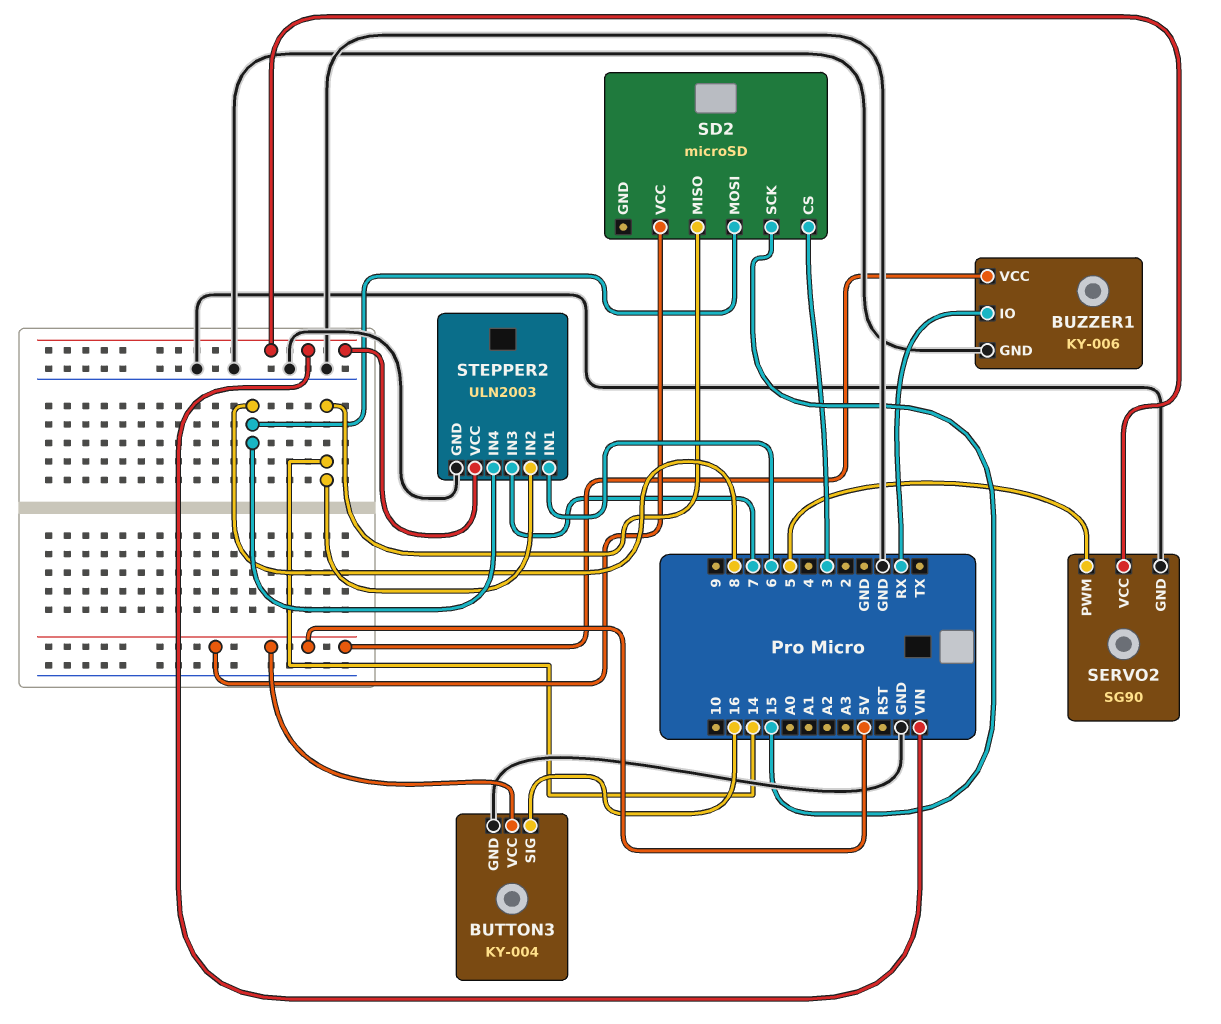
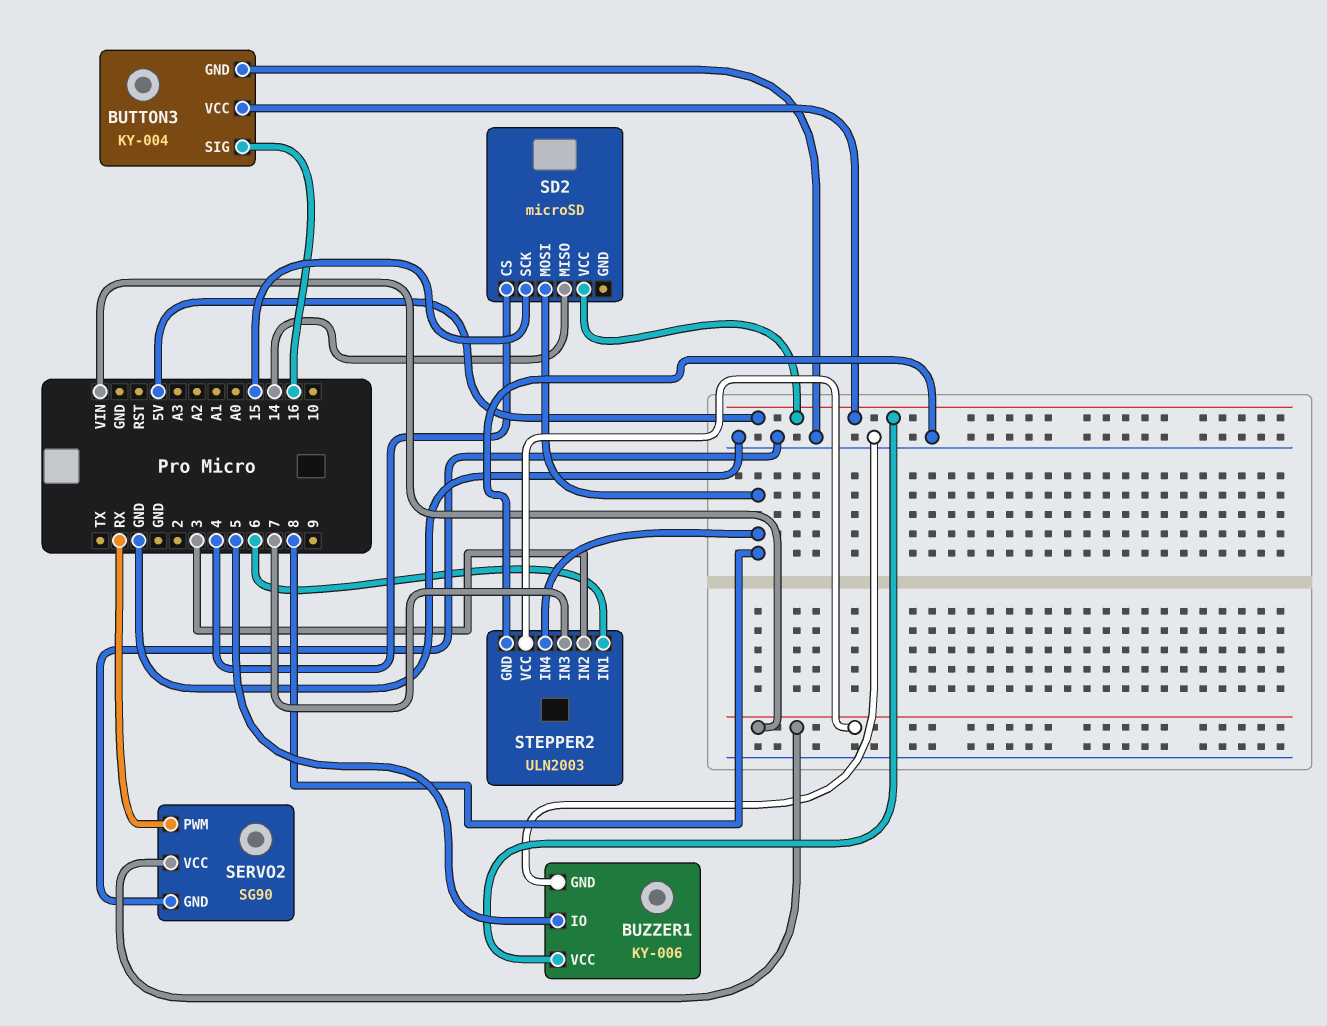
BUZZER1 pin IO: RX -> 5
SD2 pin CS: 3 -> 4
SERVO2 pin PWM: 5 -> RX
STEPPER2 pin IN2: 14 -> 3

